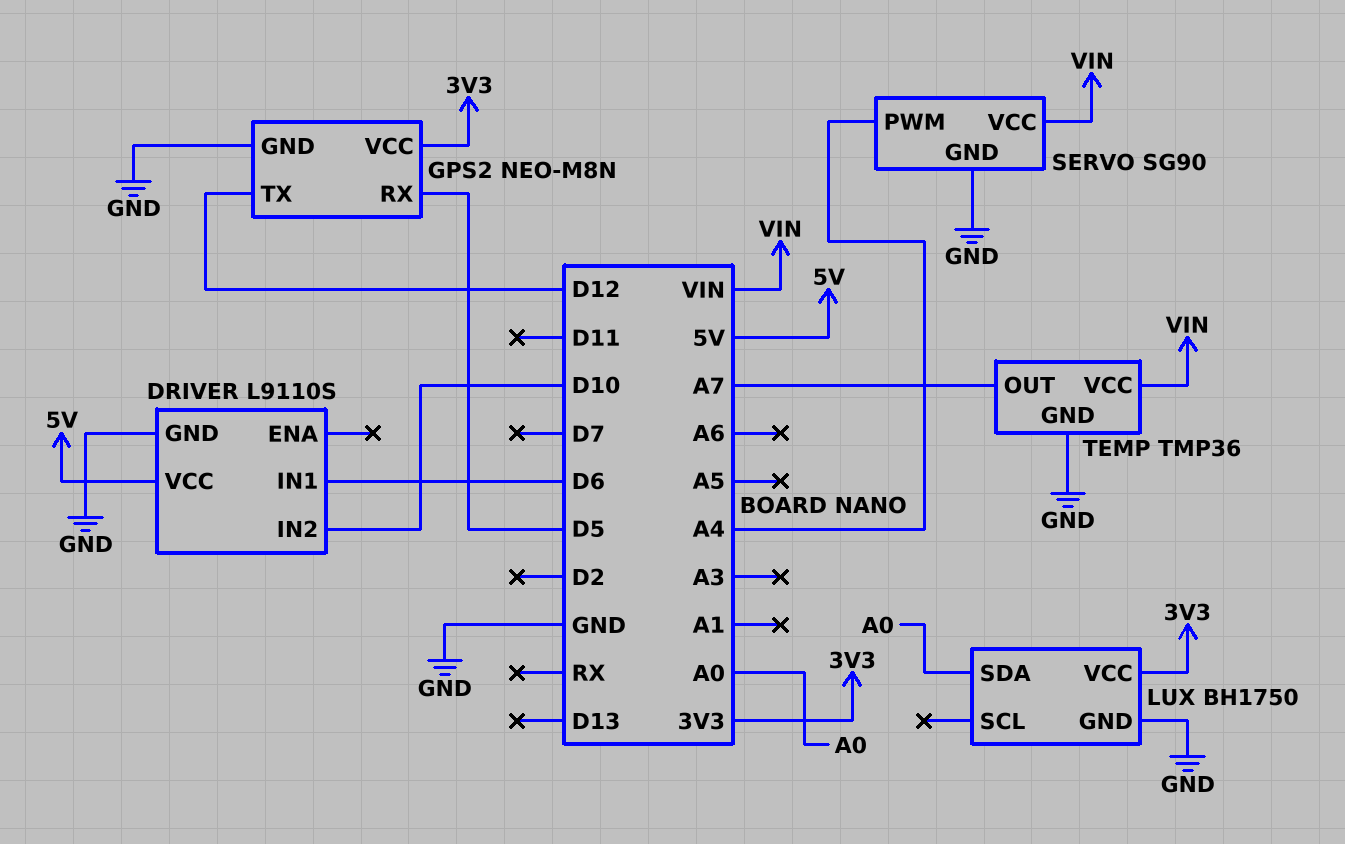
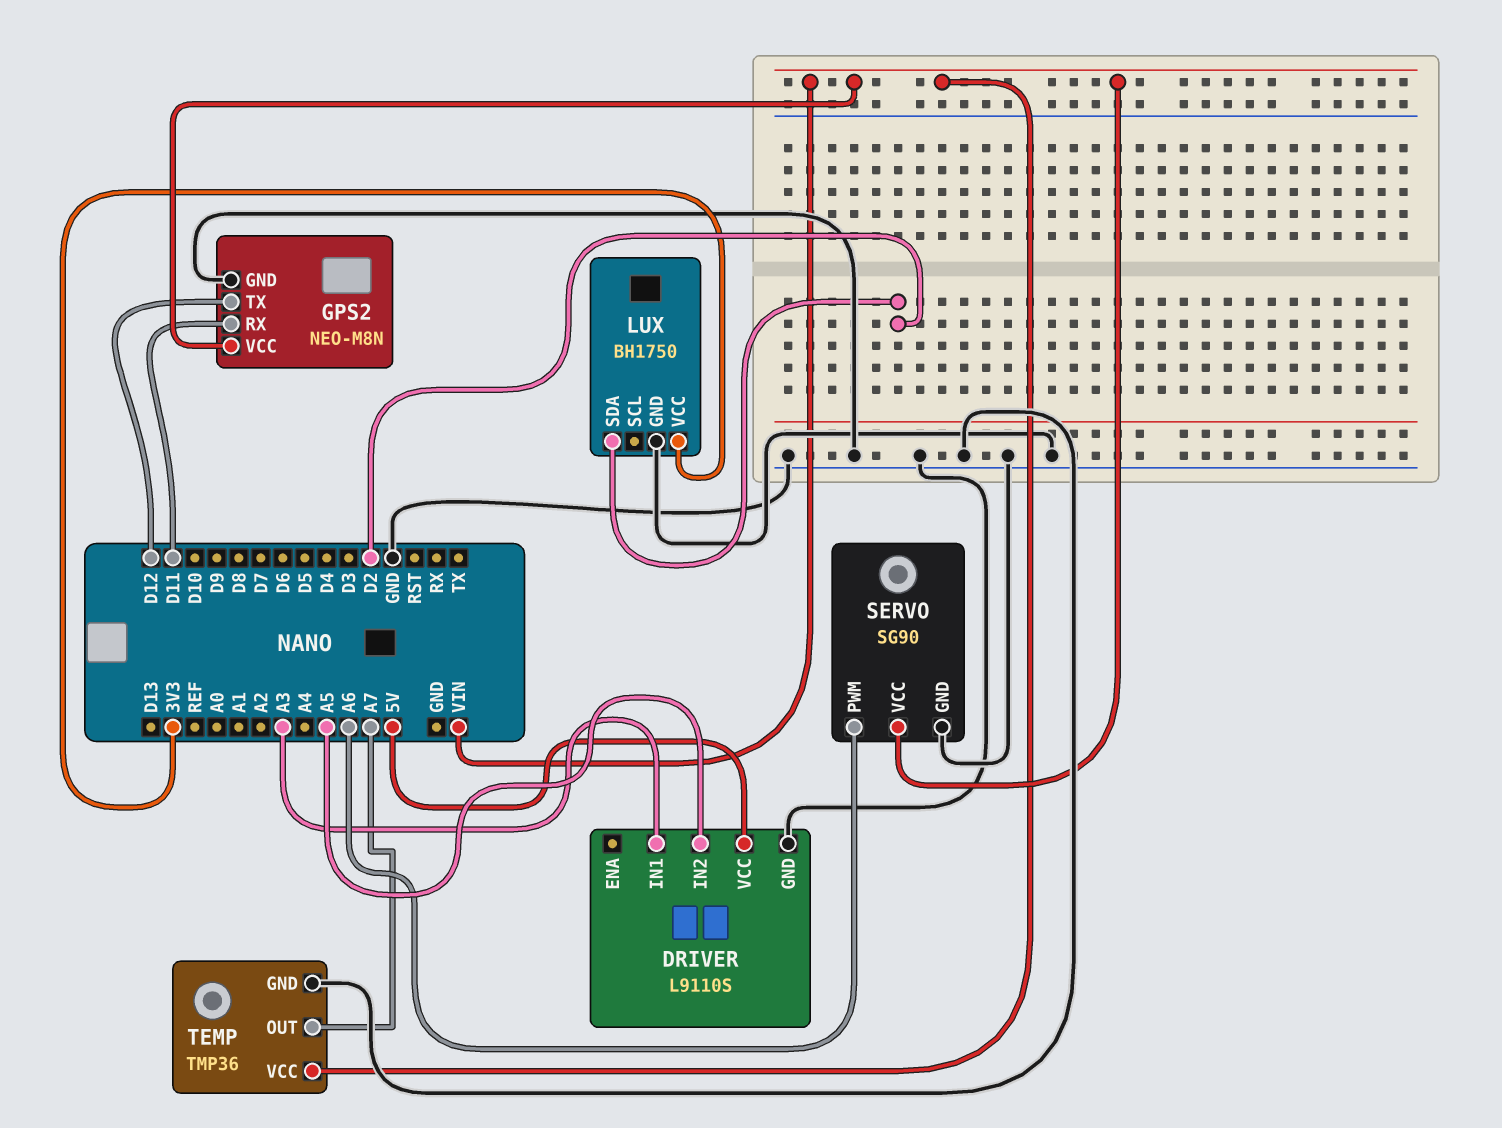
DRIVER pin IN1: D6 -> A3
DRIVER pin IN2: D10 -> A5
GPS2 pin RX: D5 -> D11
GPS2 pin VCC: 3V3 -> VIN
LUX pin SDA: A0 -> D2
SERVO pin PWM: A4 -> A6

